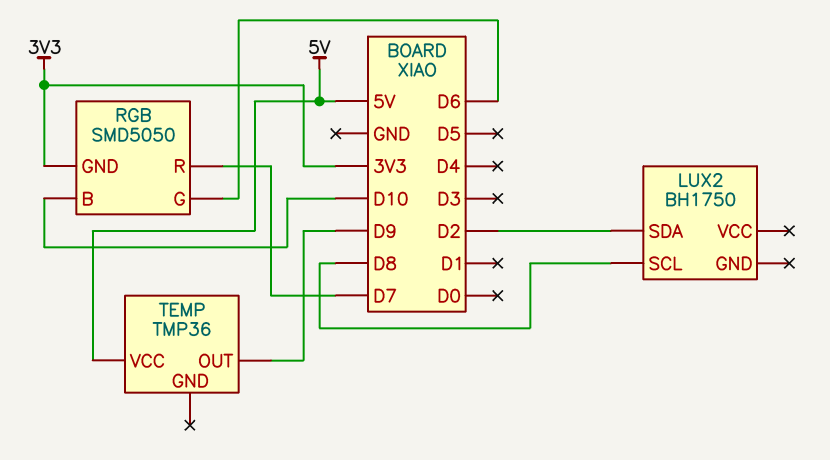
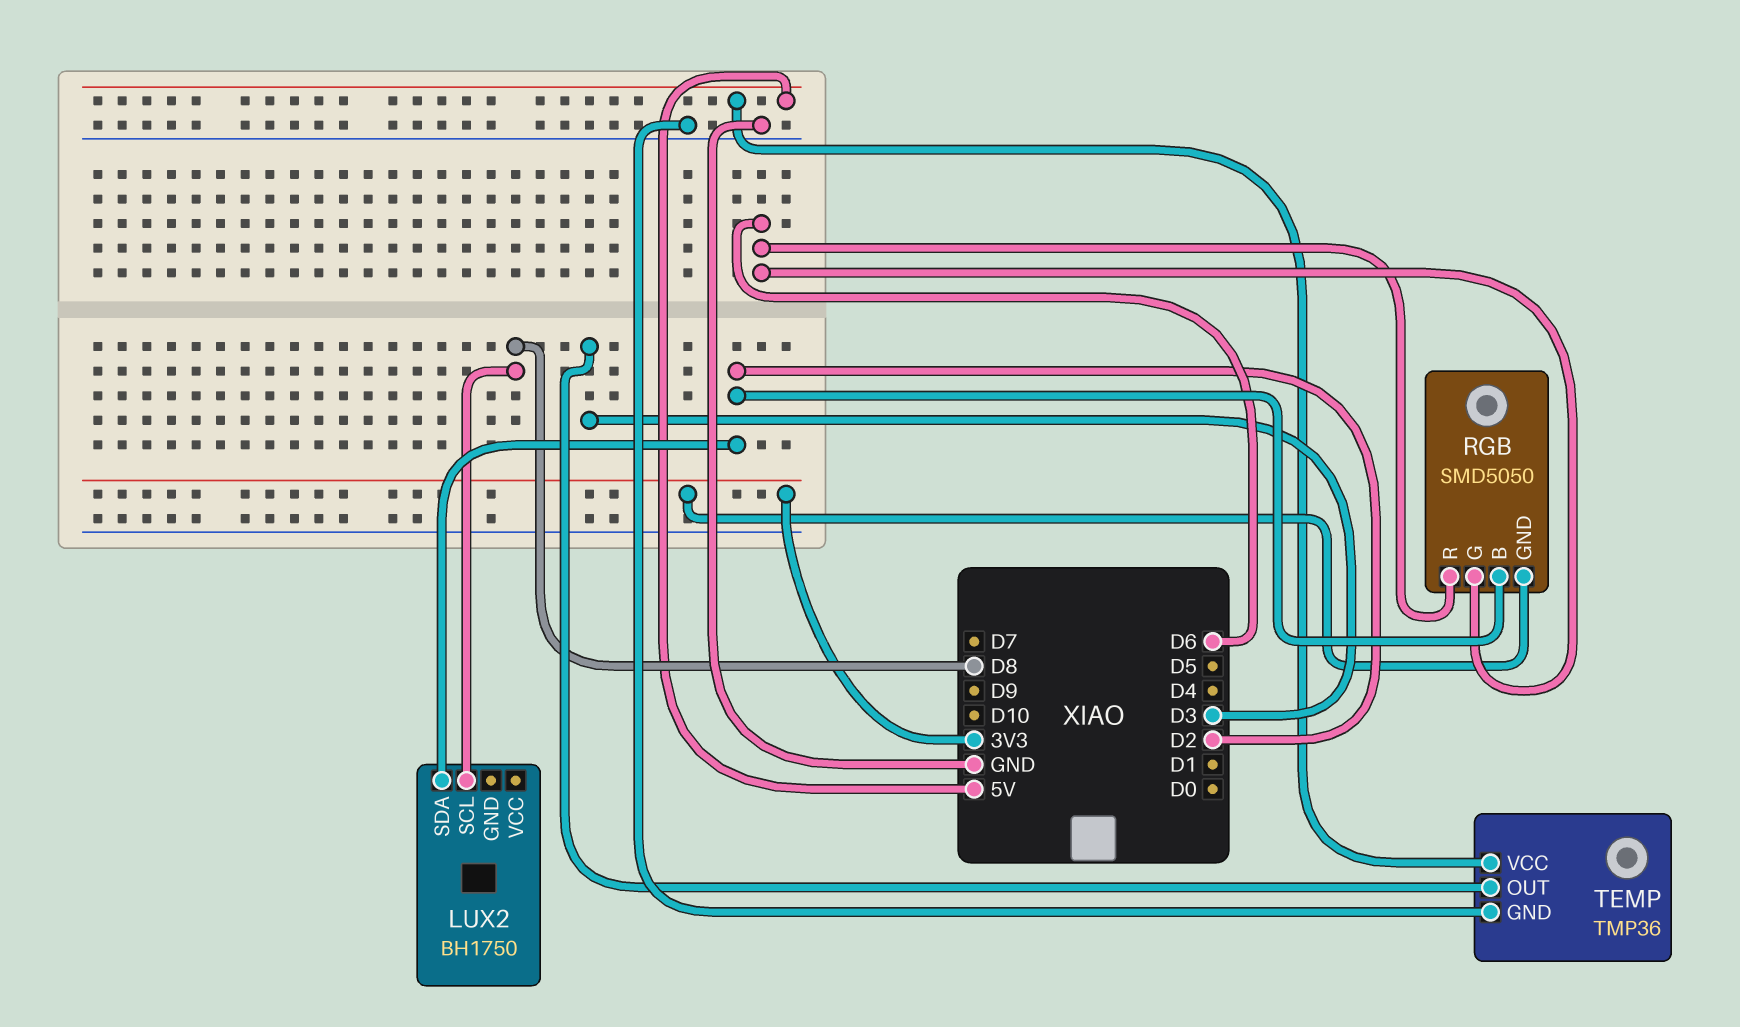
RGB pin B: D10 -> D2
RGB pin R: D7 -> D6
TEMP pin GND: none -> GND
TEMP pin OUT: D9 -> D3

